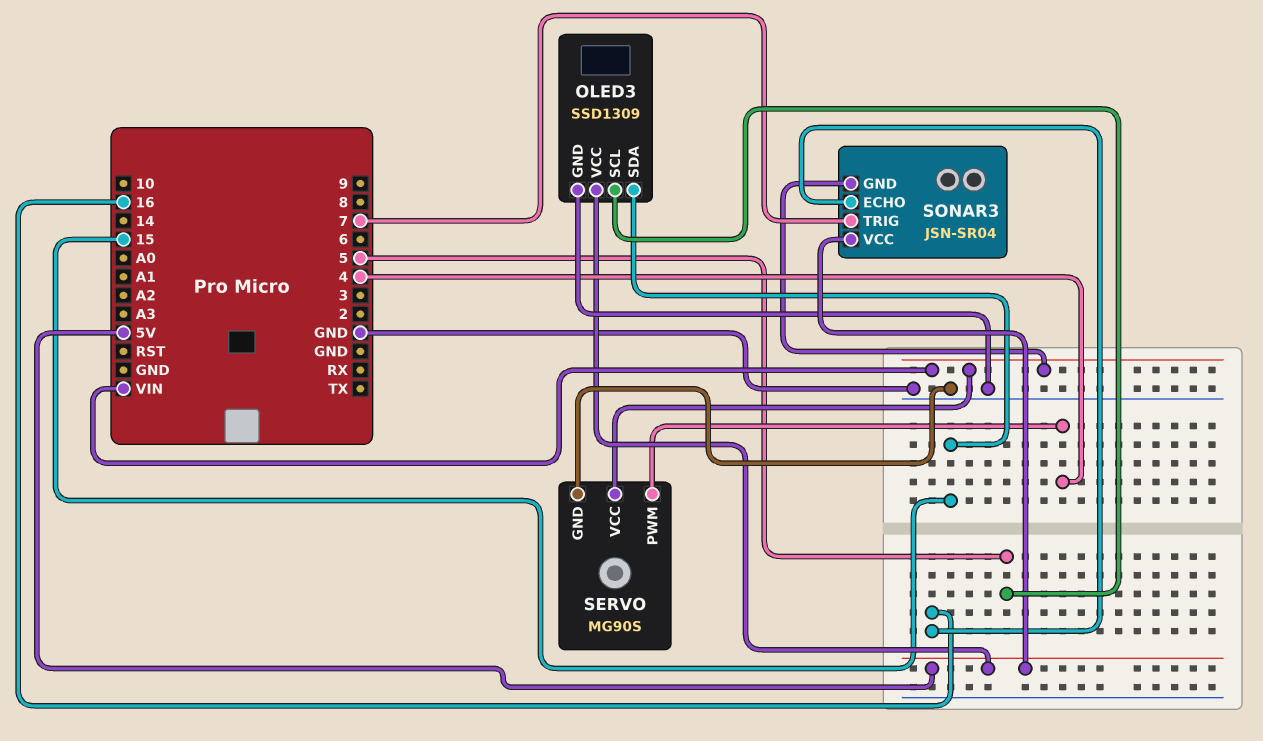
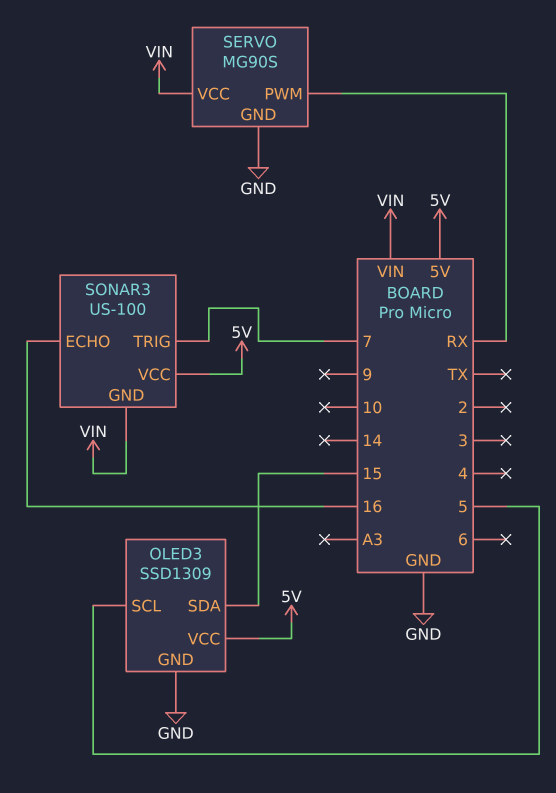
SERVO pin PWM: 4 -> RX
SONAR3: JSN-SR04 -> US-100

